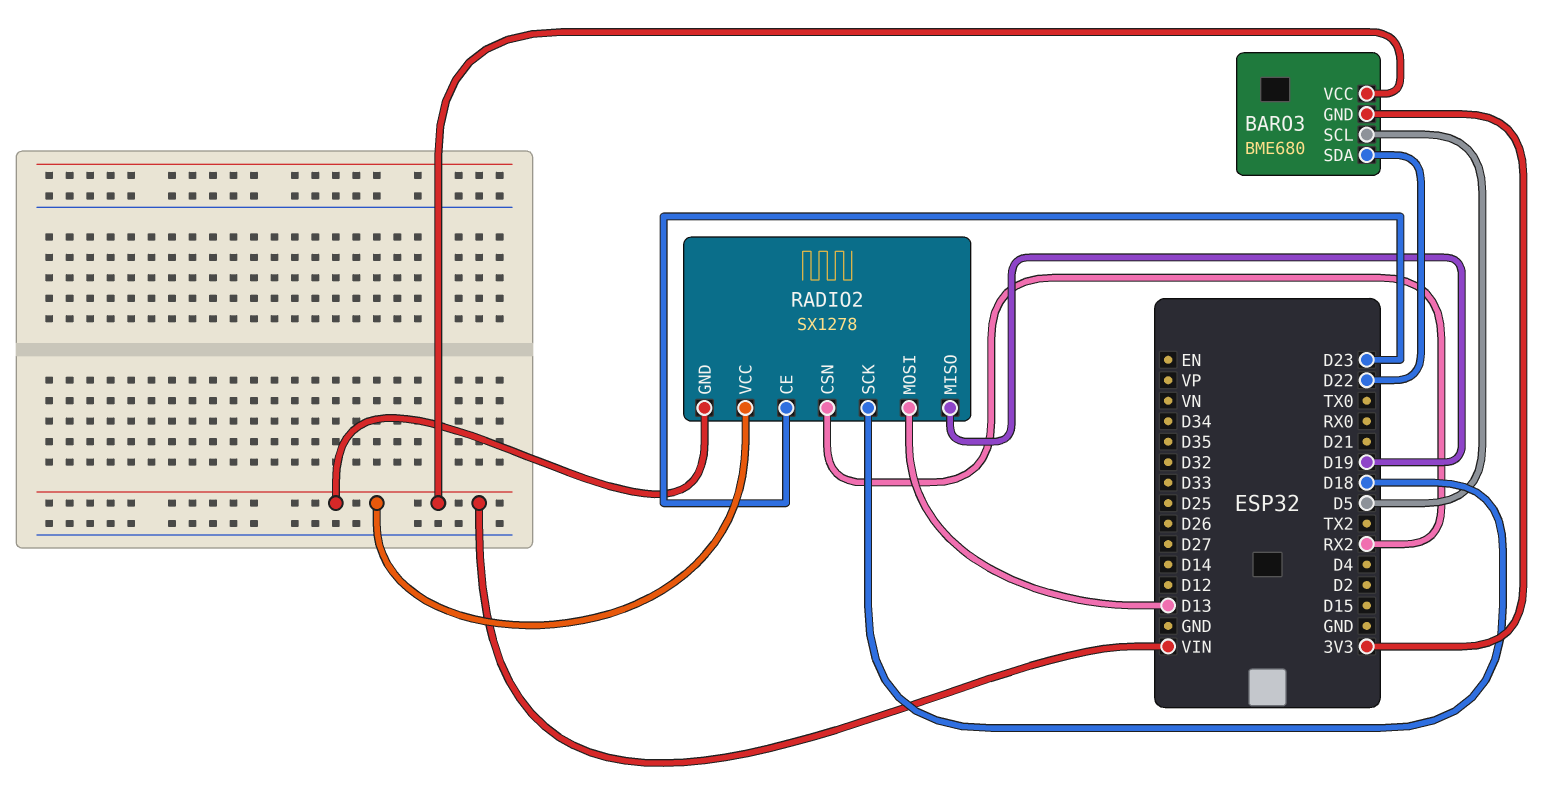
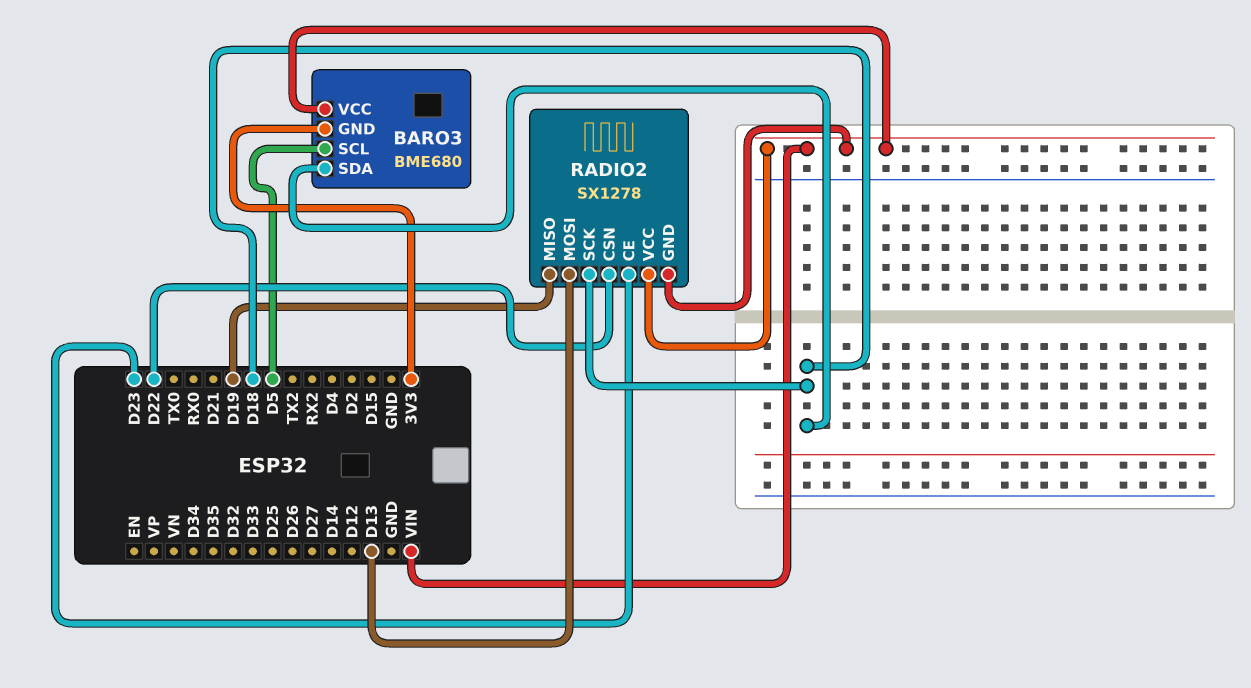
BARO3 pin SDA: D22 -> D18
RADIO2 pin CSN: RX2 -> D22

